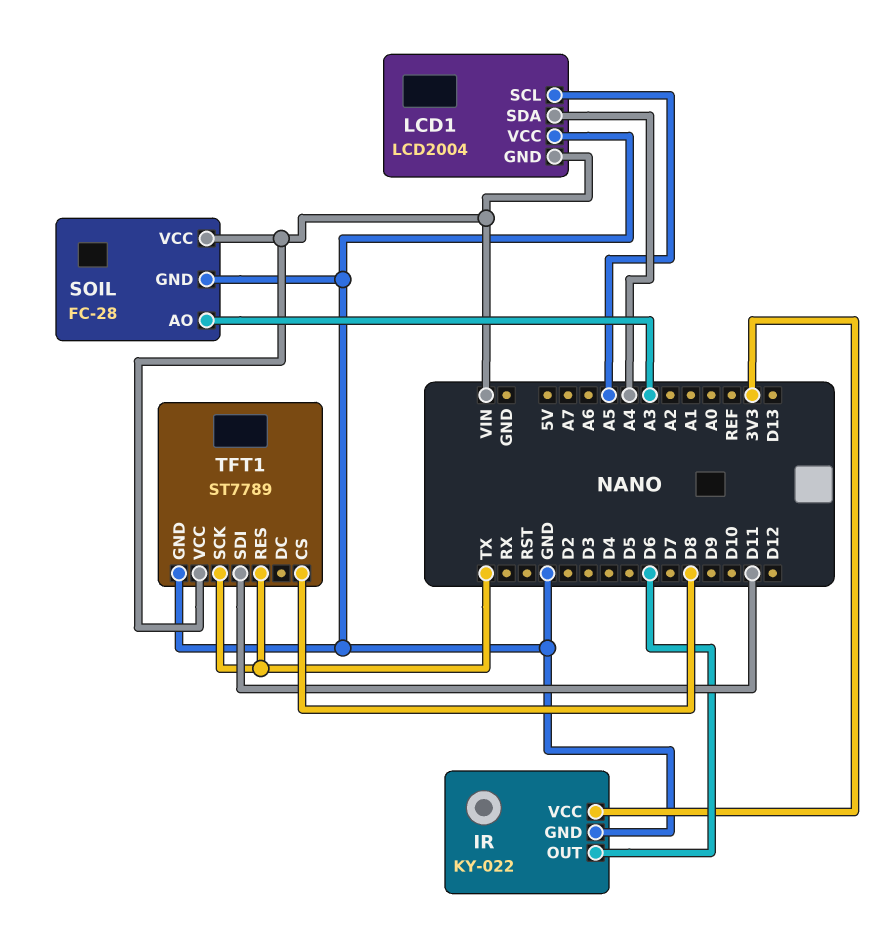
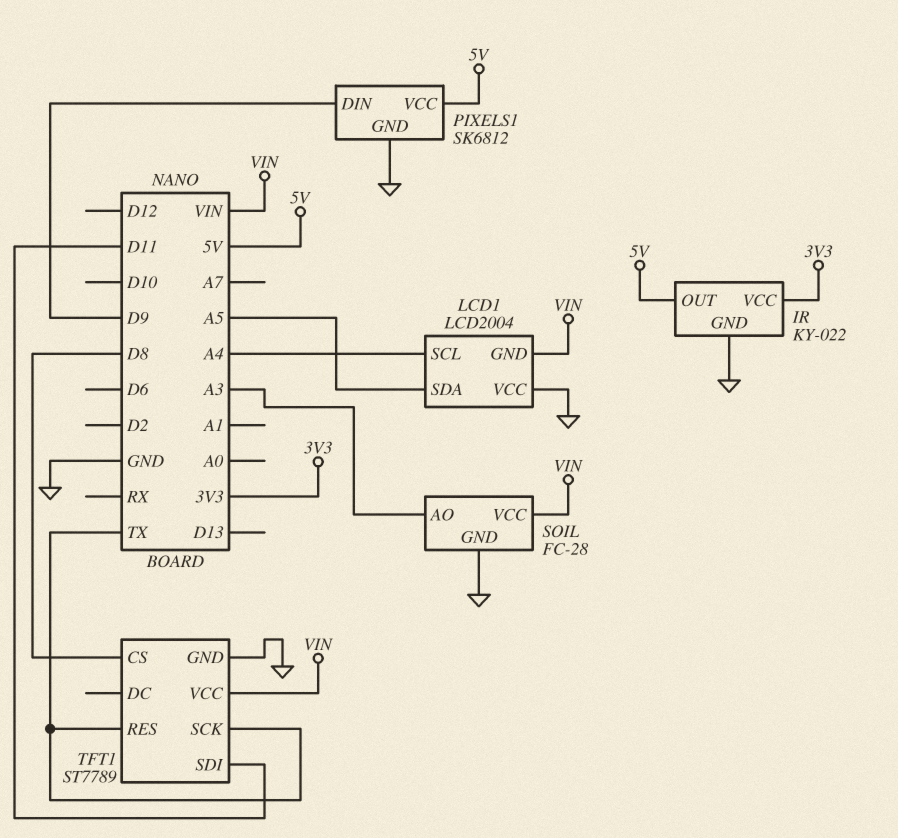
IR pin OUT: D6 -> 5V
LCD1 pin SCL: A5 -> A4
LCD1 pin SDA: A4 -> A5
PIXELS1: none -> SK6812
PIXELS1 pin DIN: none -> D9
PIXELS1 pin GND: none -> GND
PIXELS1 pin VCC: none -> 5V

